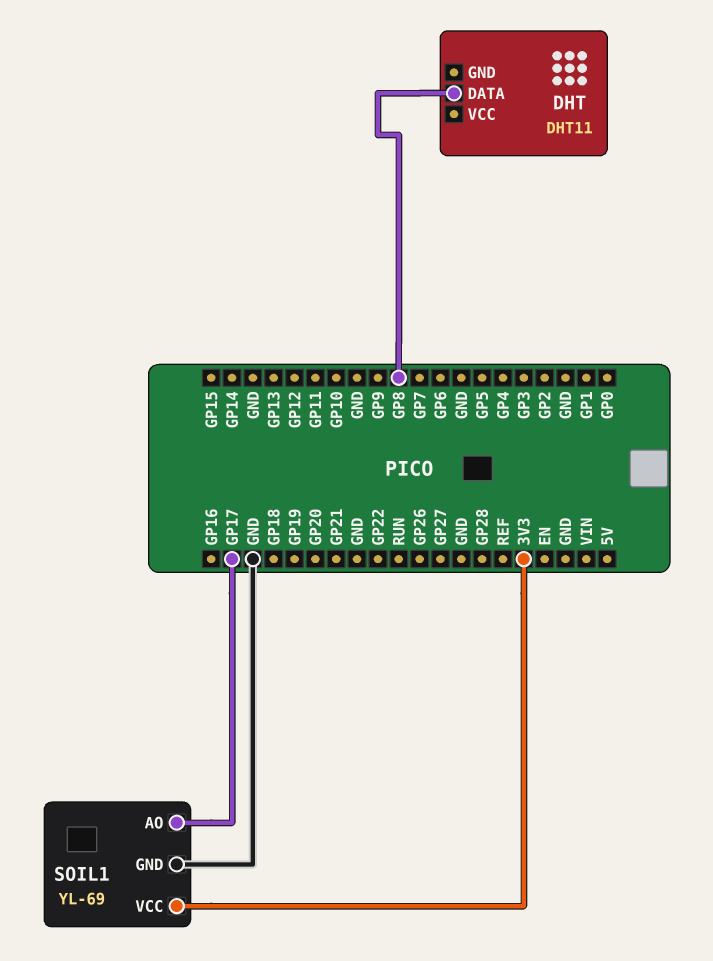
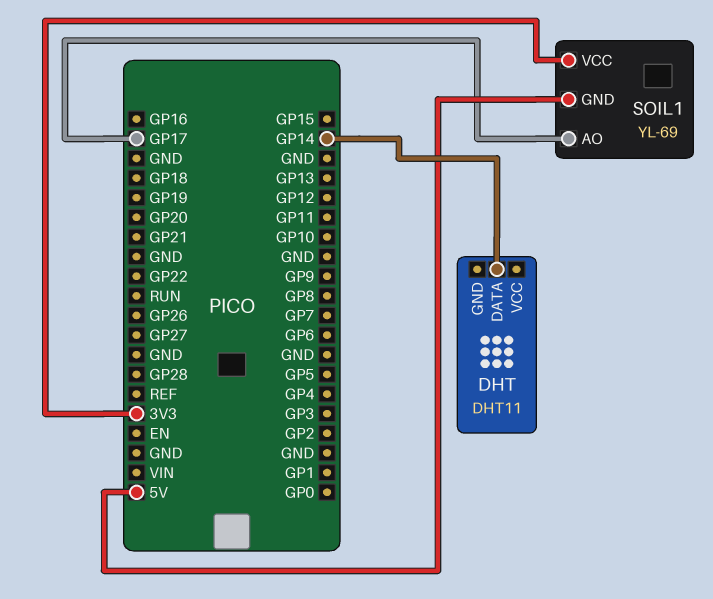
DHT pin DATA: GP8 -> GP14
SOIL1 pin GND: GND -> 5V

